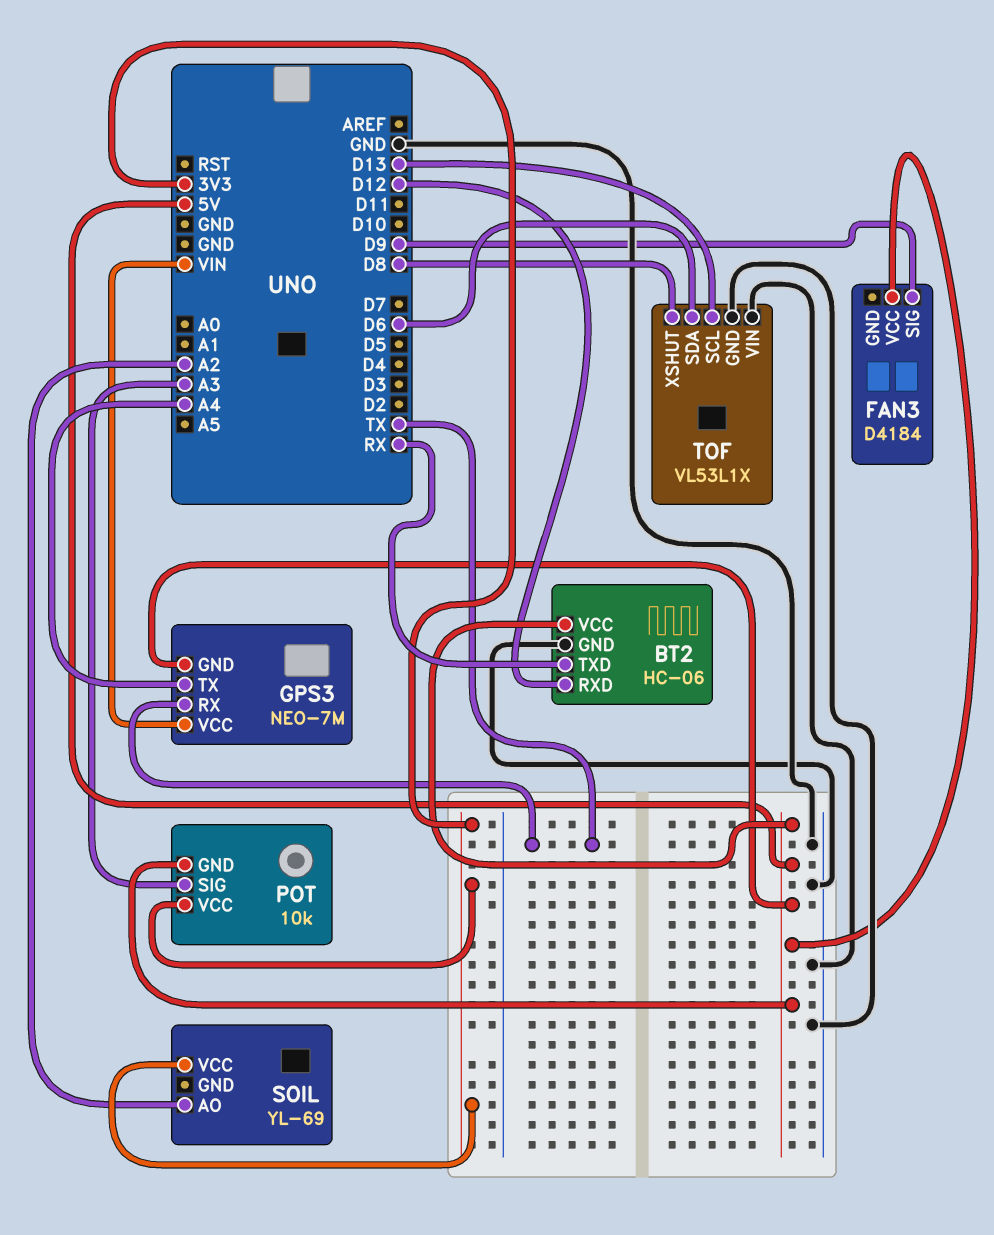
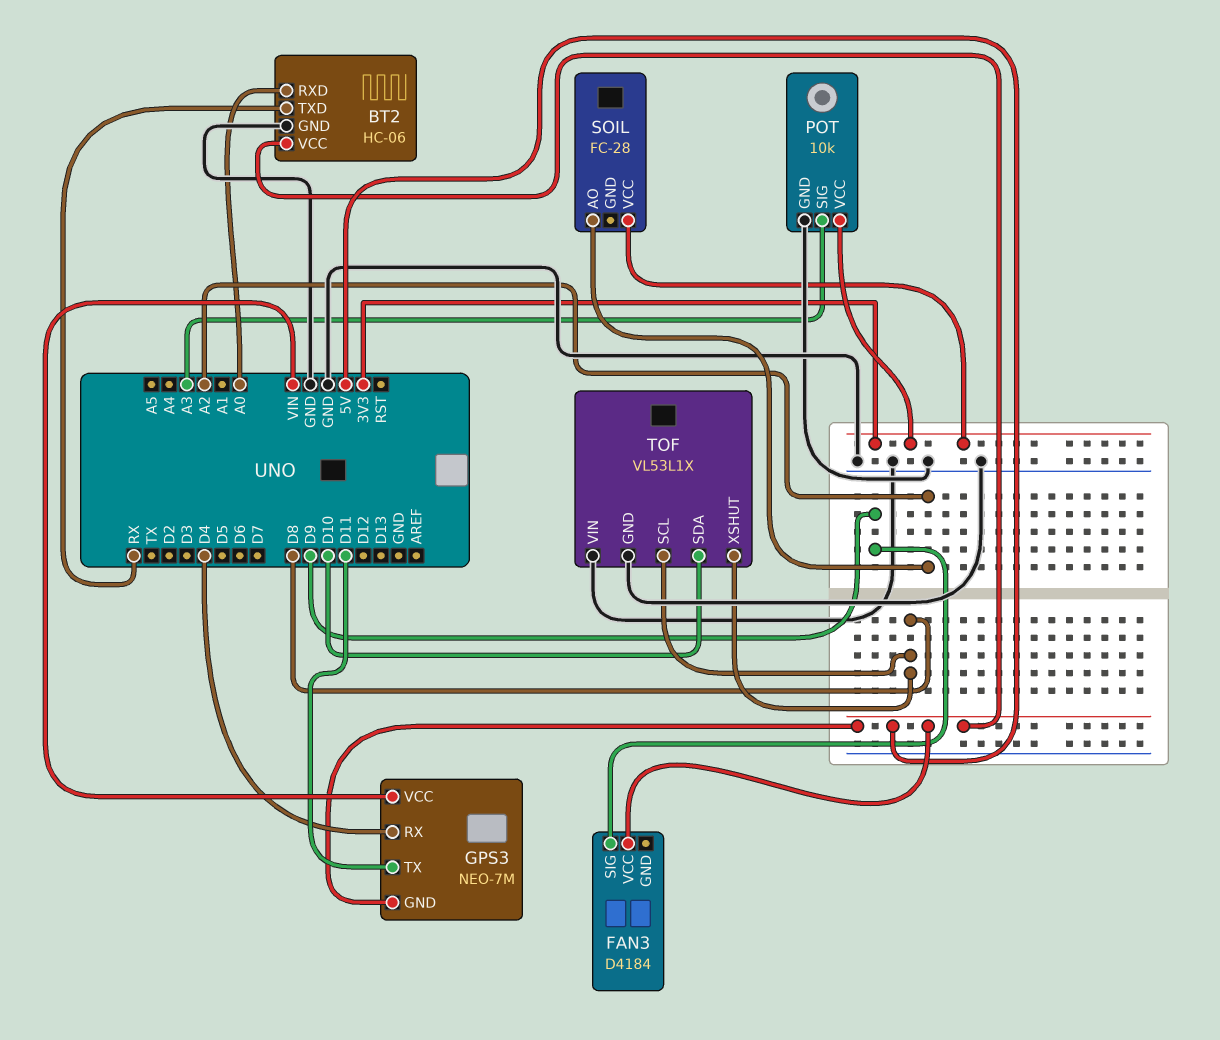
BT2 pin RXD: D12 -> A0
GPS3 pin RX: TX -> D4
GPS3 pin TX: A4 -> D11
POT pin GND: 5V -> GND
SOIL: YL-69 -> FC-28
TOF pin SCL: D13 -> D8
TOF pin SDA: D6 -> D10

